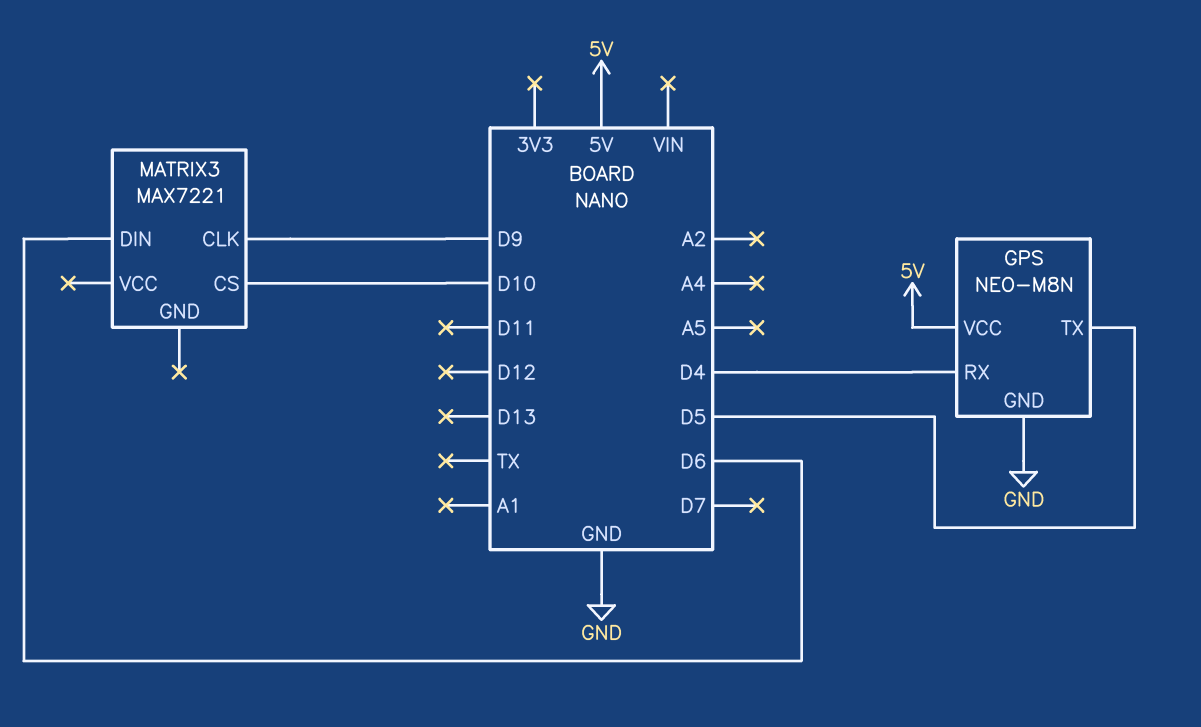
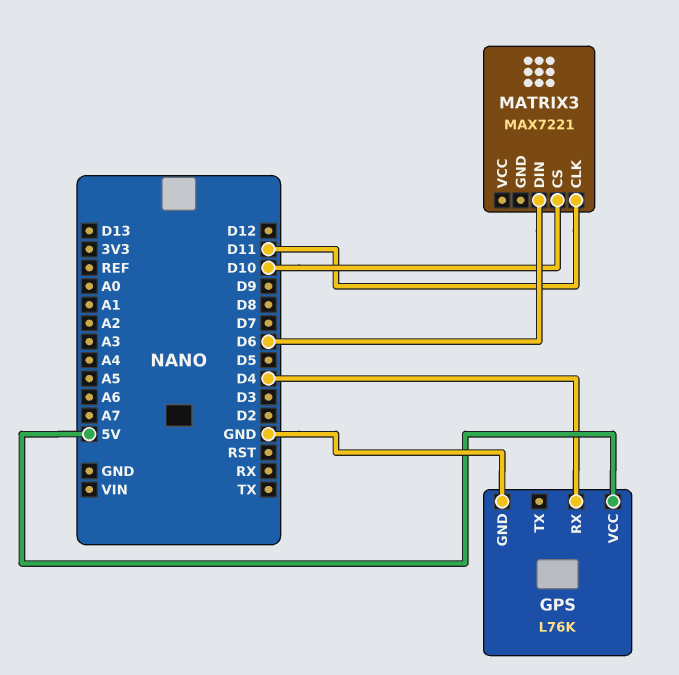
GPS: NEO-M8N -> L76K
GPS pin TX: D5 -> none
MATRIX3 pin CLK: D9 -> D11

